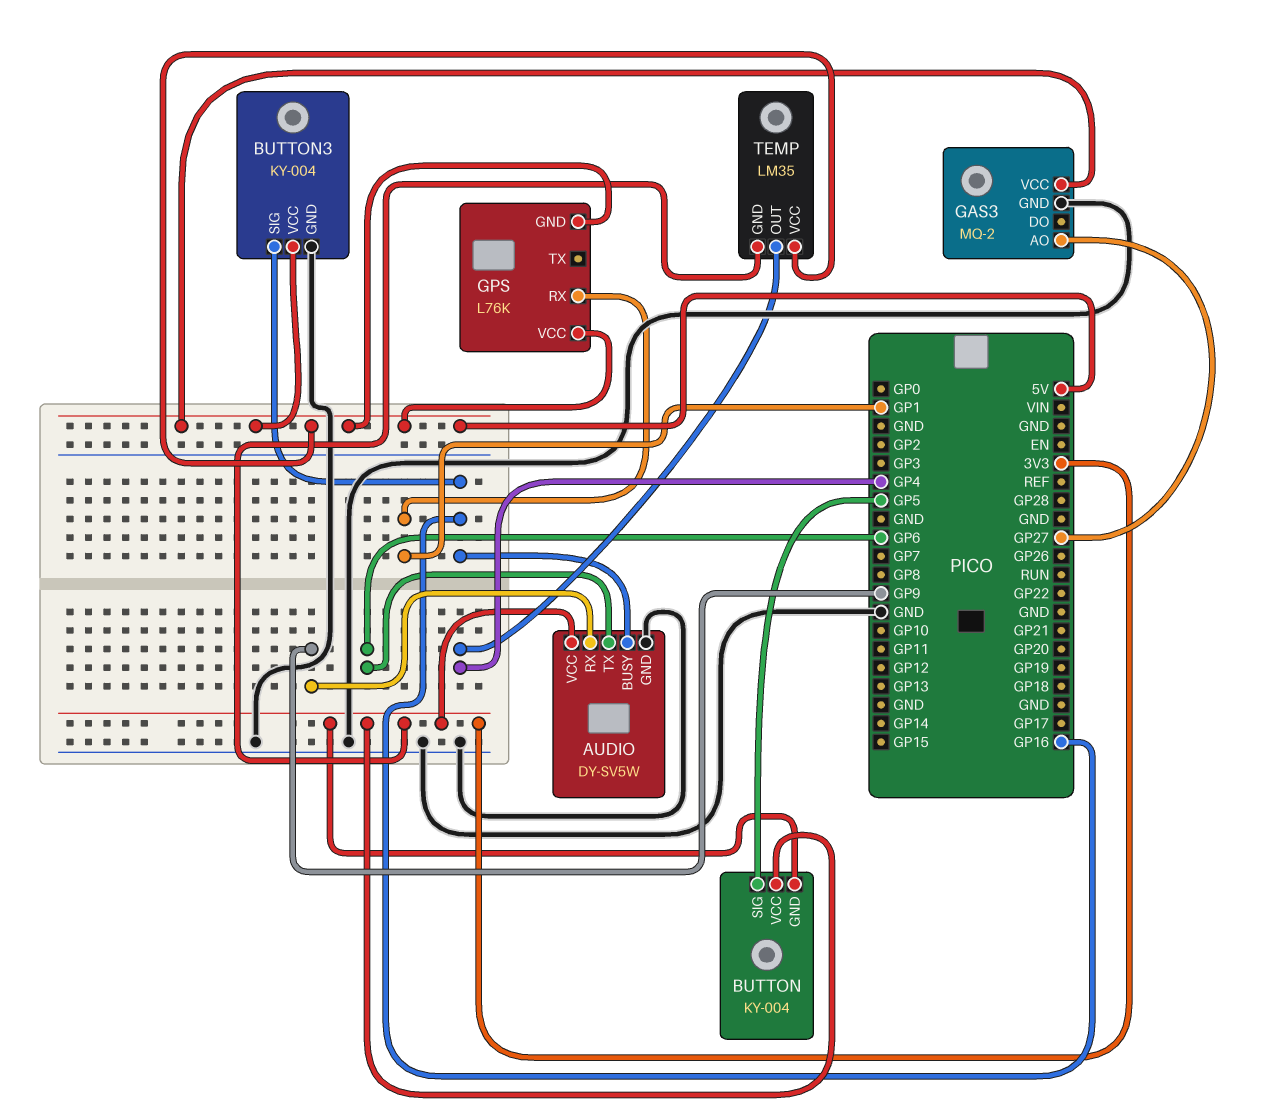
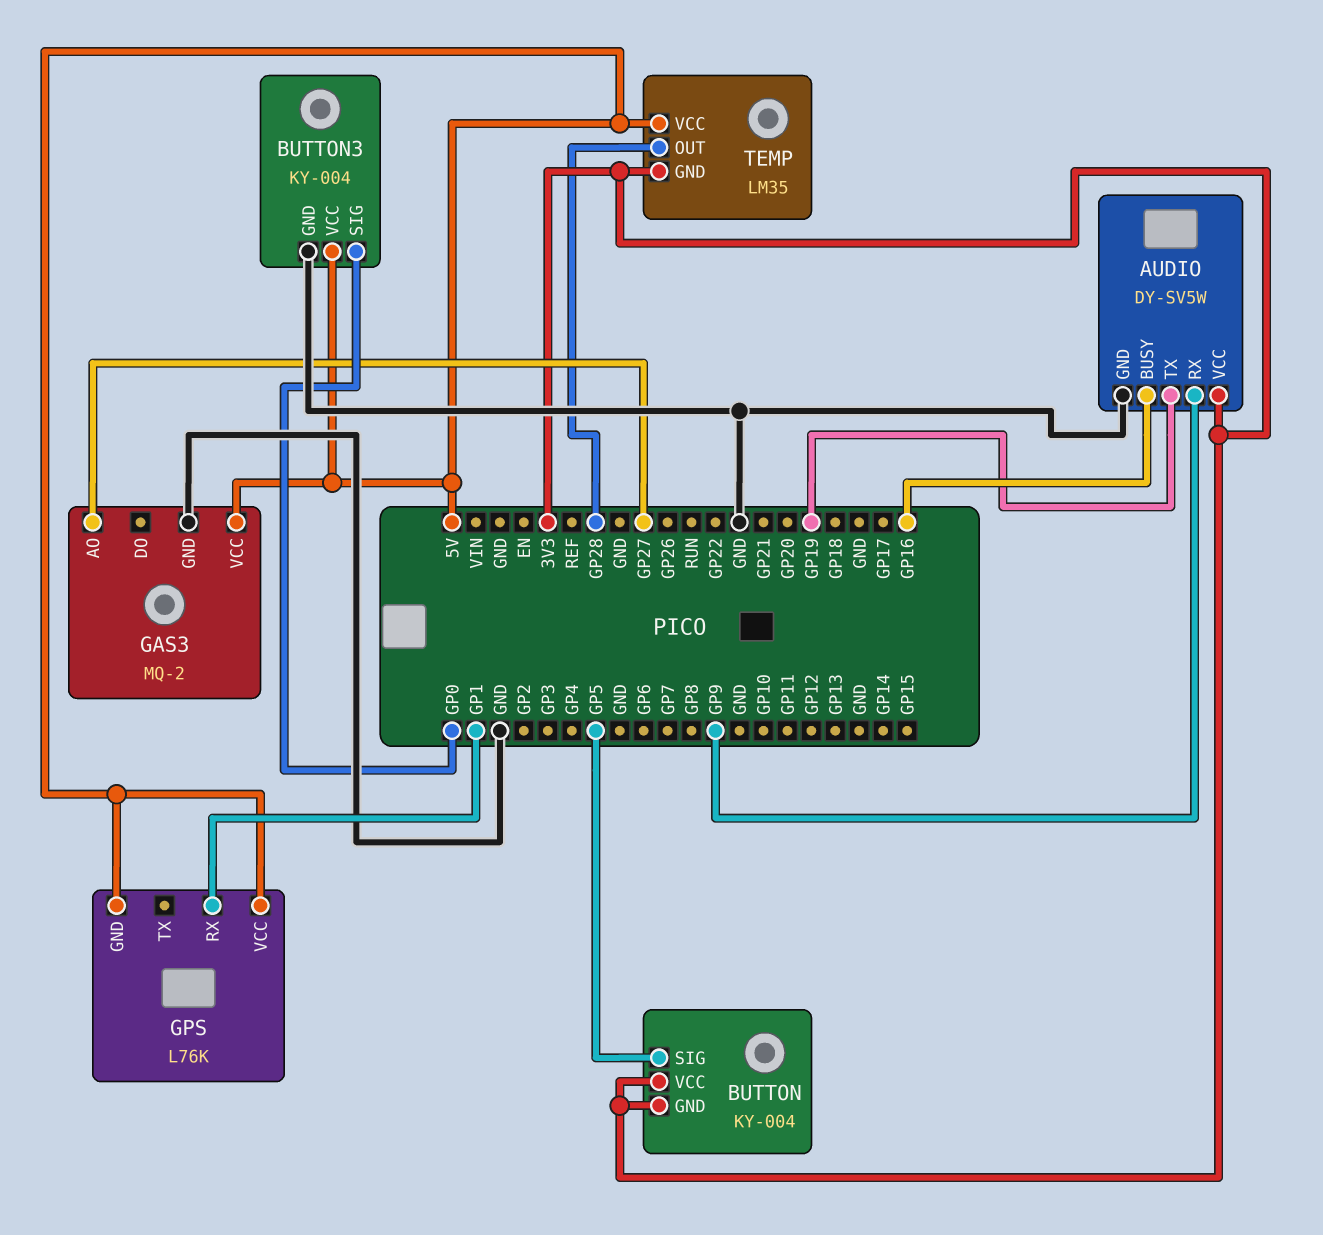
AUDIO pin TX: GP6 -> GP19
BUTTON3 pin SIG: GP16 -> GP0
TEMP pin OUT: GP4 -> GP28

